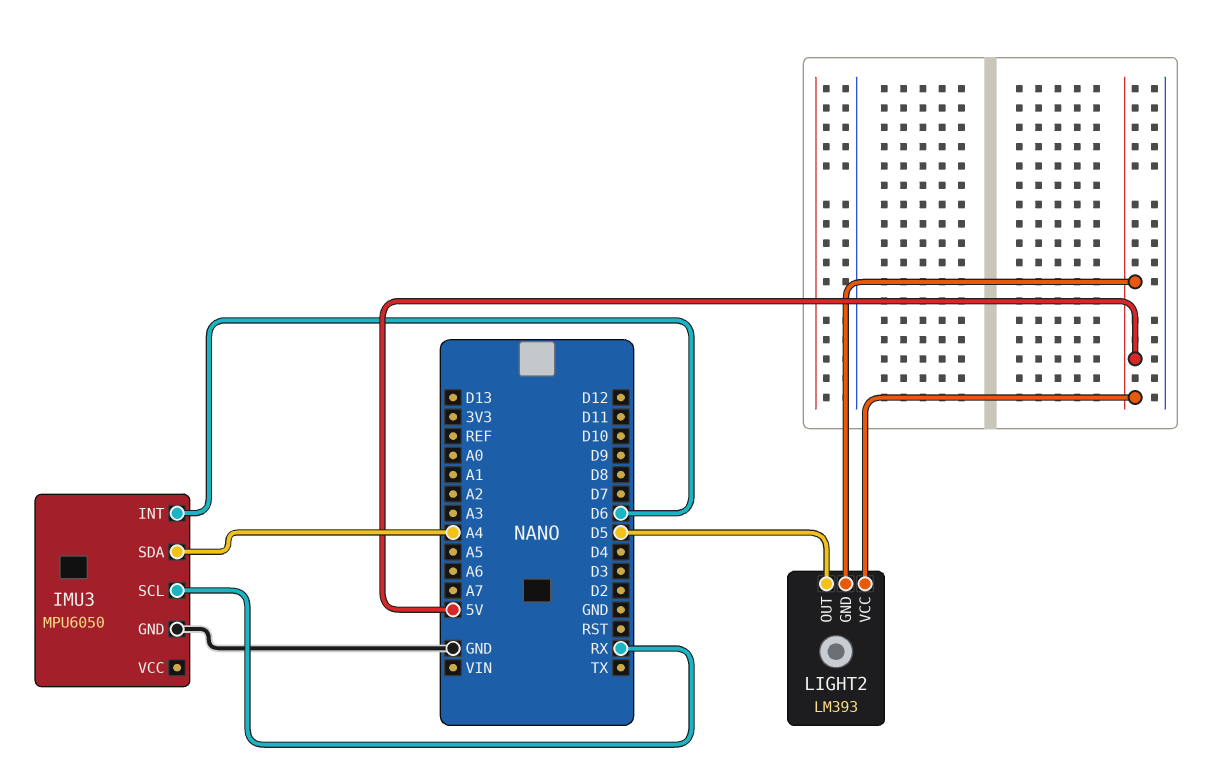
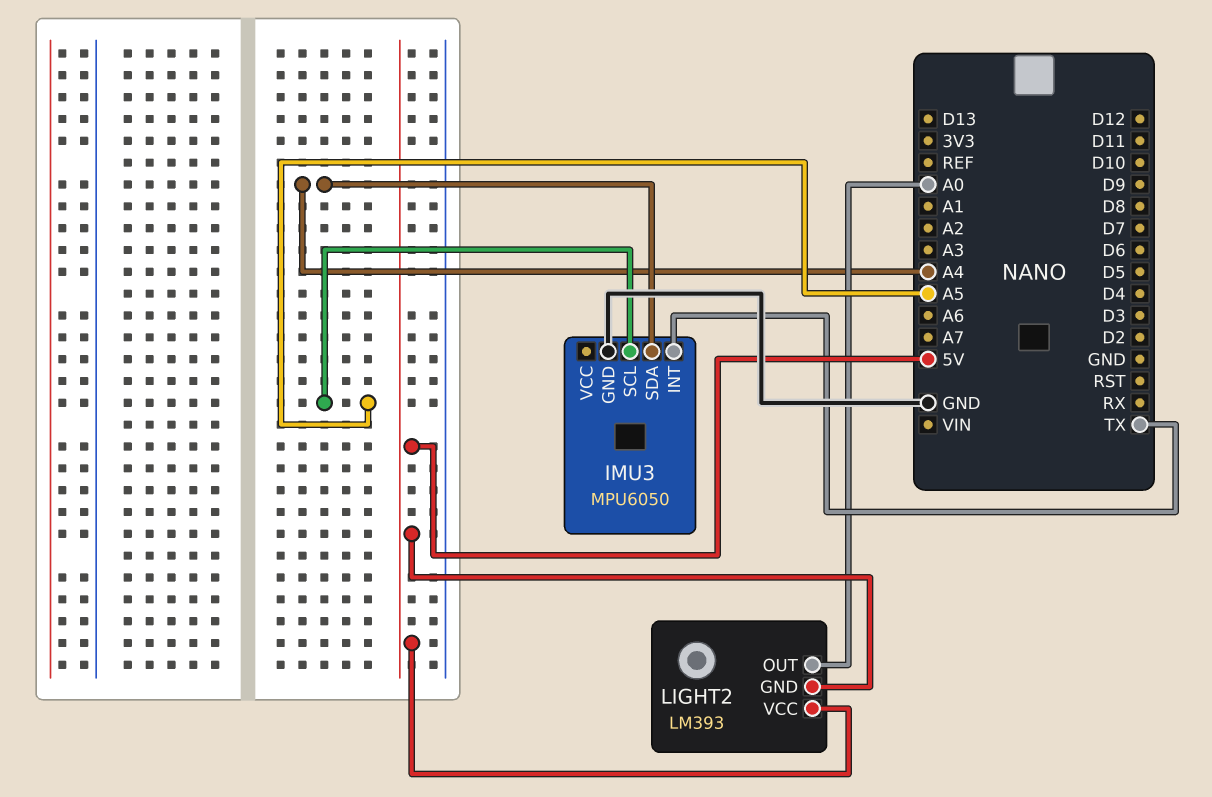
IMU3 pin INT: D6 -> TX
IMU3 pin SCL: RX -> A5
LIGHT2 pin OUT: D5 -> A0

